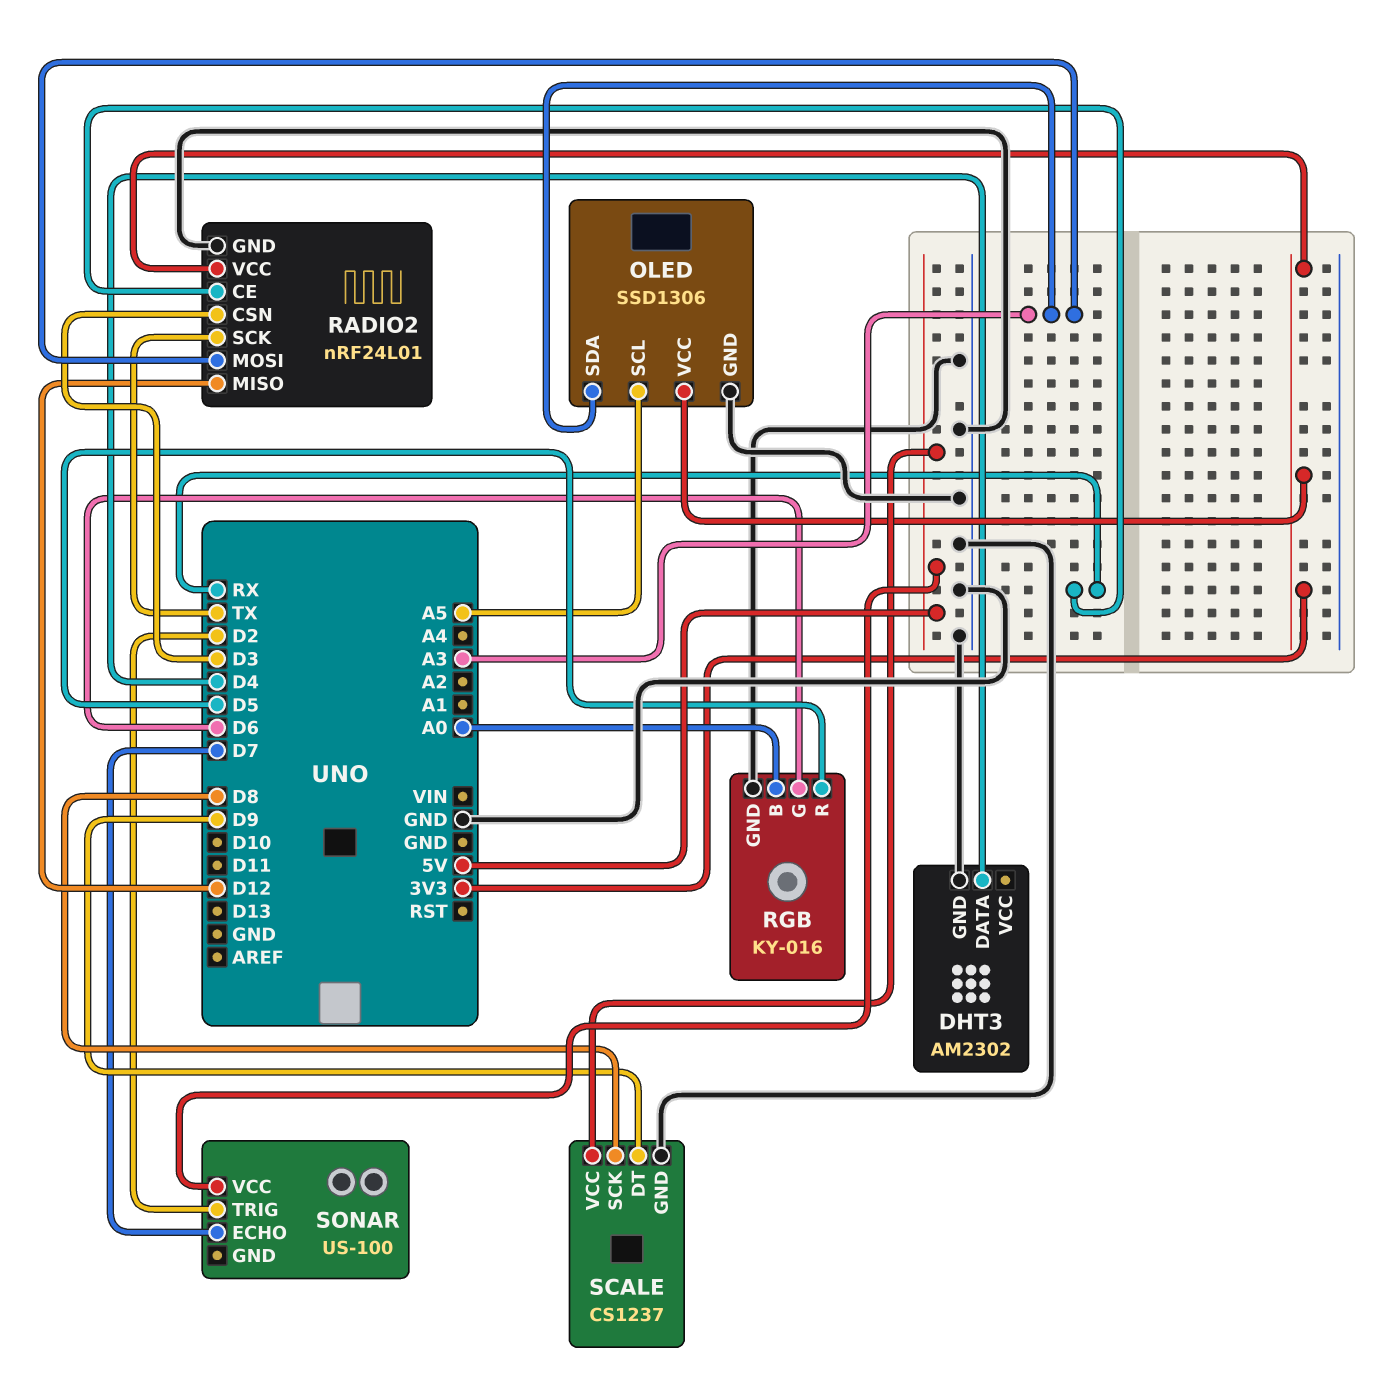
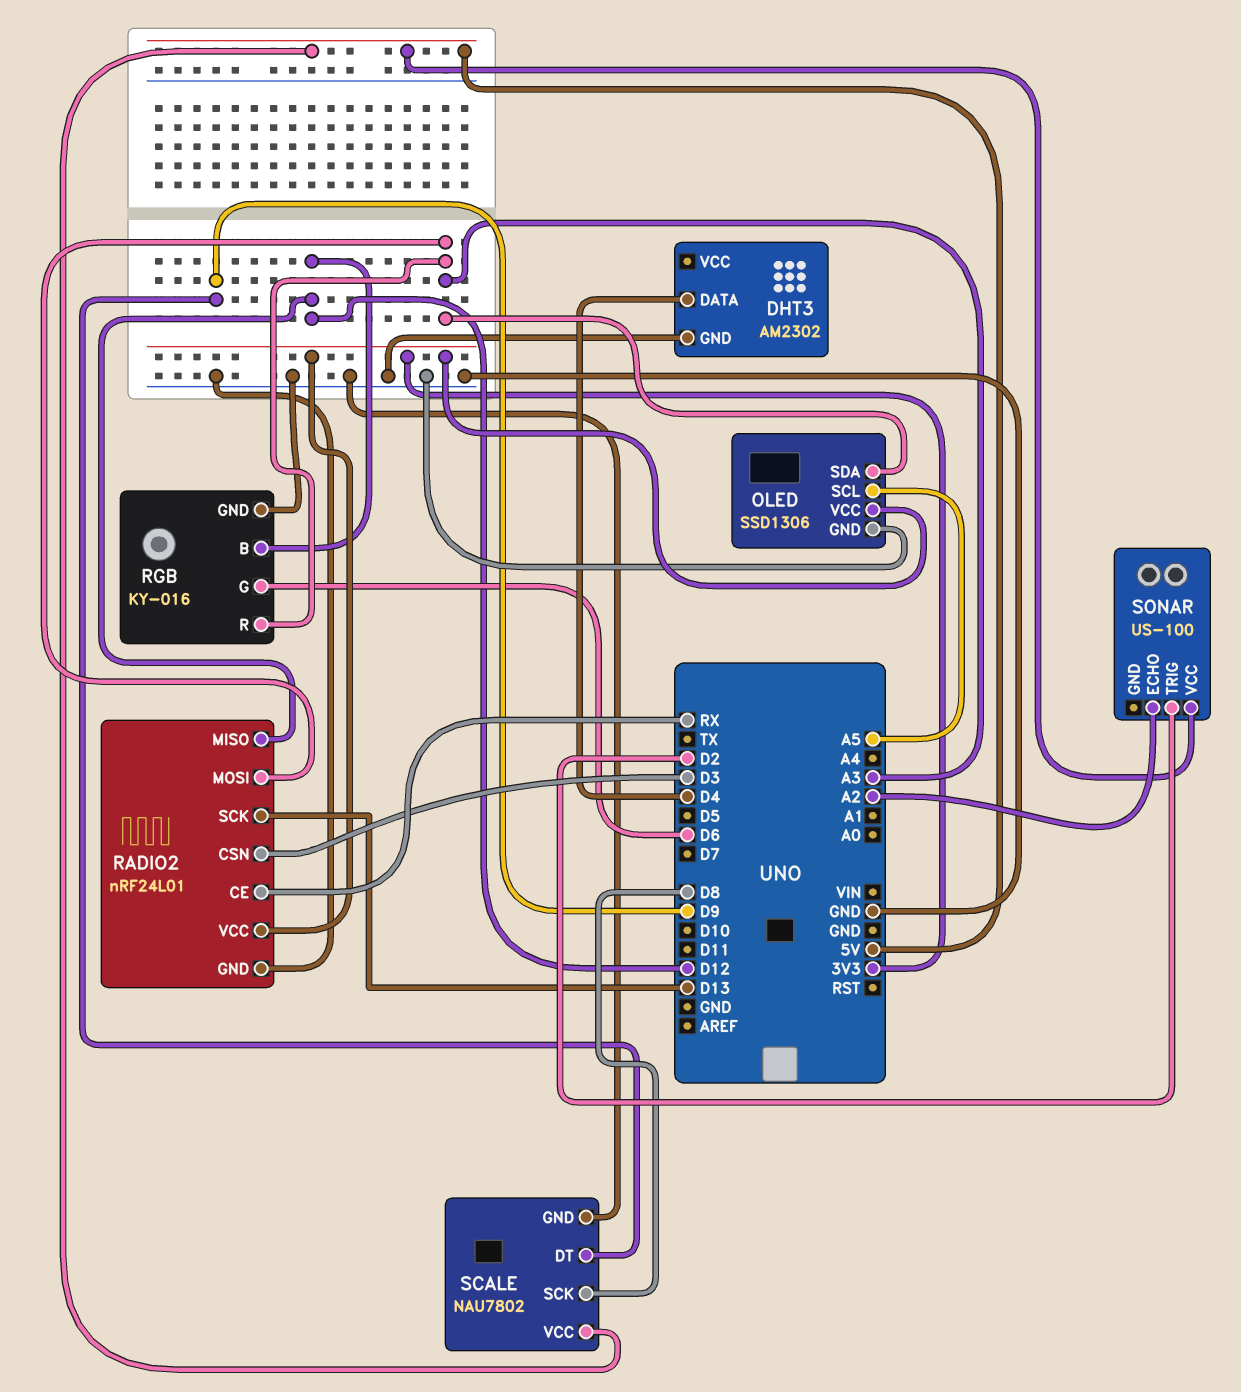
RADIO2 pin SCK: TX -> D13
RGB pin B: A0 -> D12
RGB pin R: D5 -> A3
SCALE: CS1237 -> NAU7802
SONAR pin ECHO: D7 -> A2

